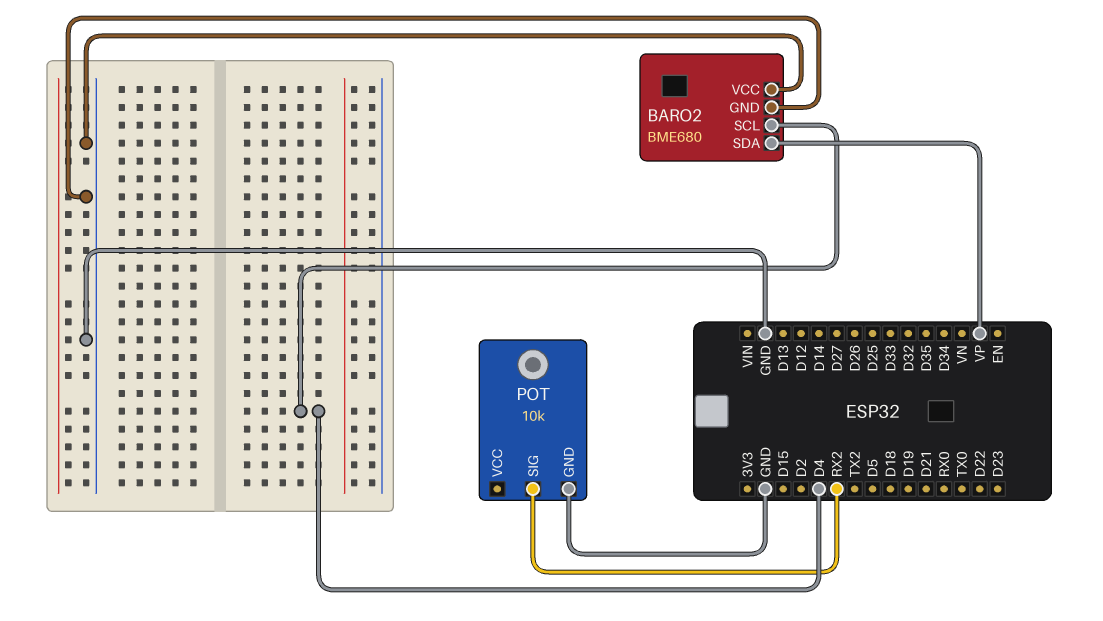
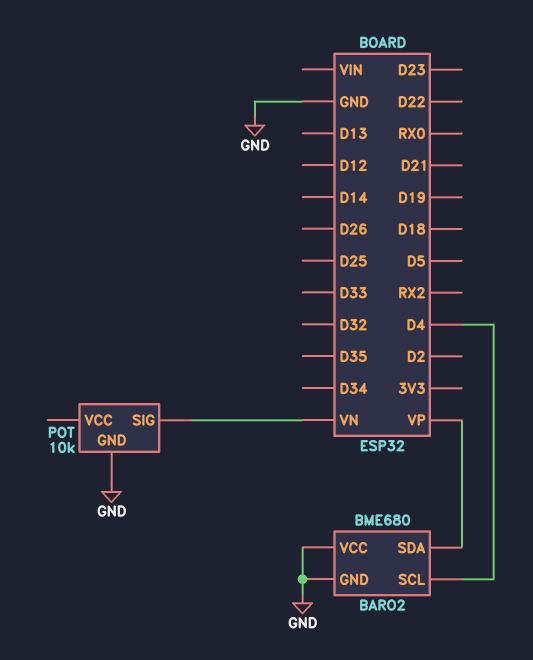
POT pin SIG: RX2 -> VN

